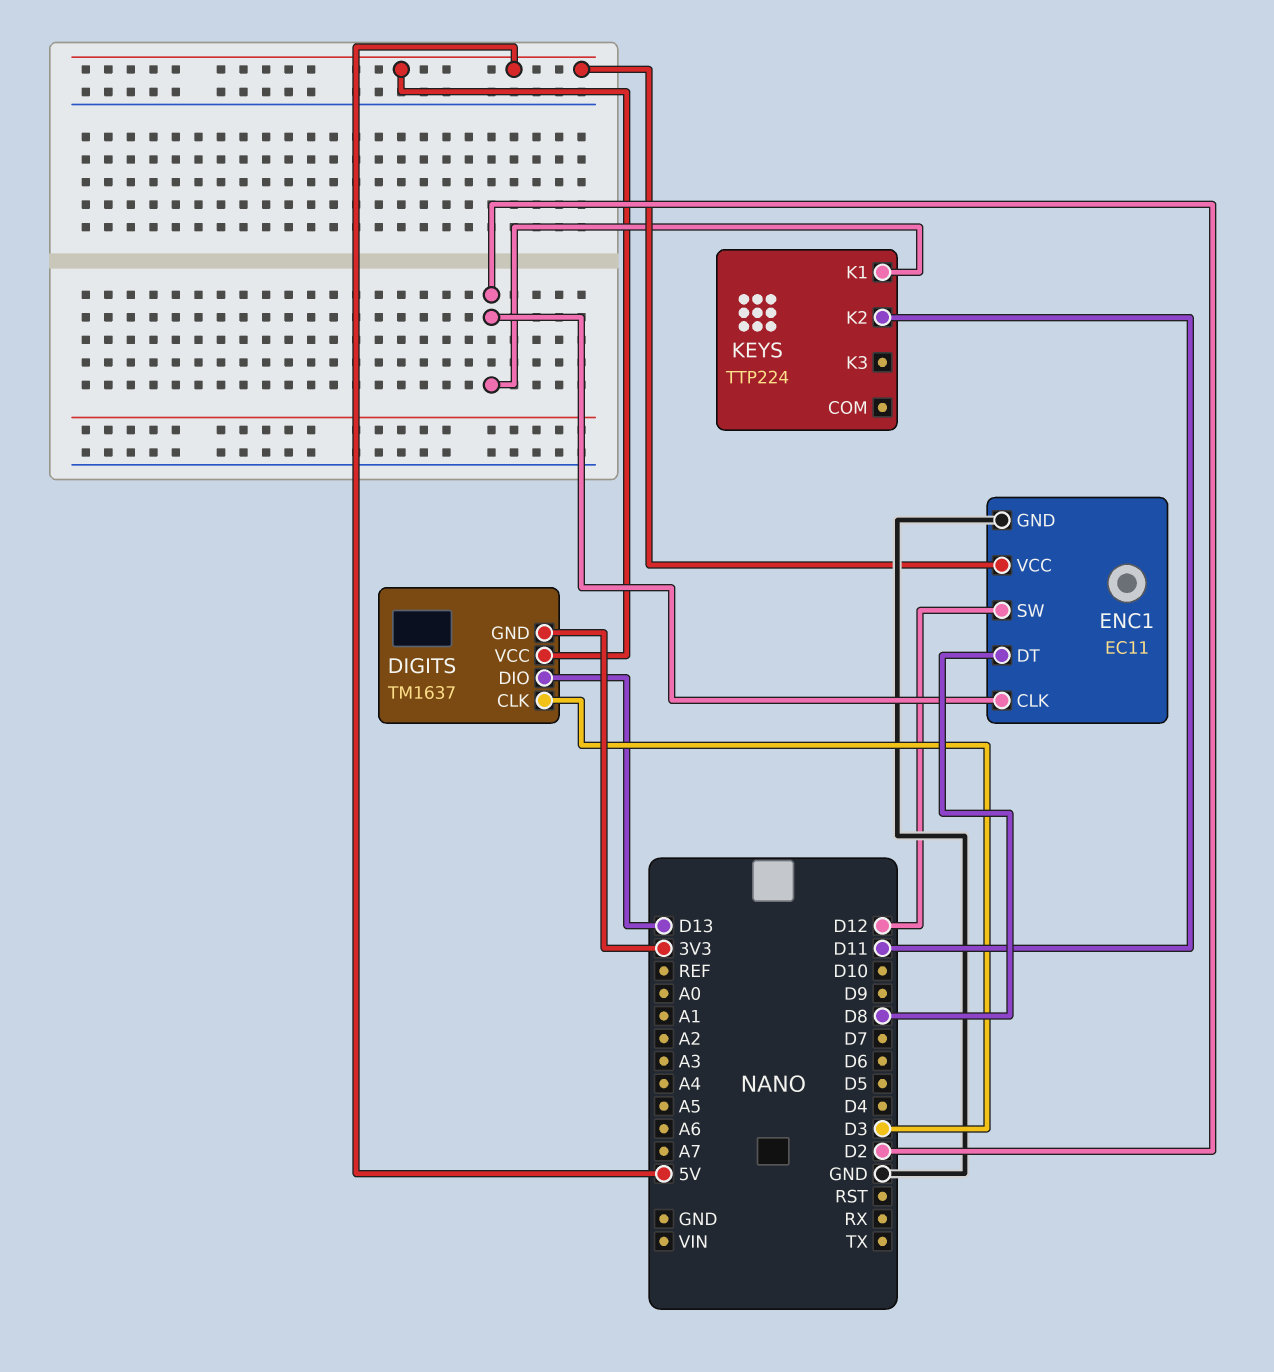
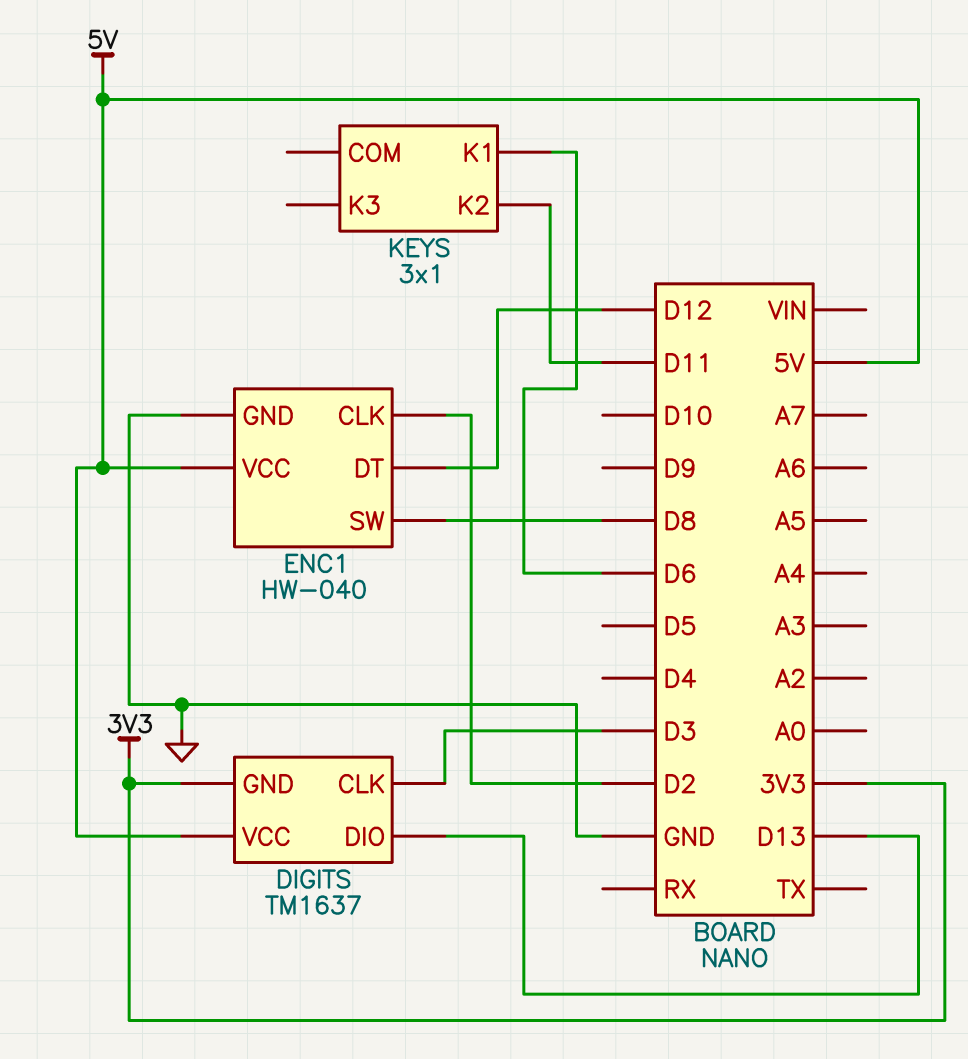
ENC1: EC11 -> HW-040
ENC1 pin DT: D8 -> D12
ENC1 pin SW: D12 -> D8
KEYS: TTP224 -> 3x1
KEYS pin K1: D2 -> D6

